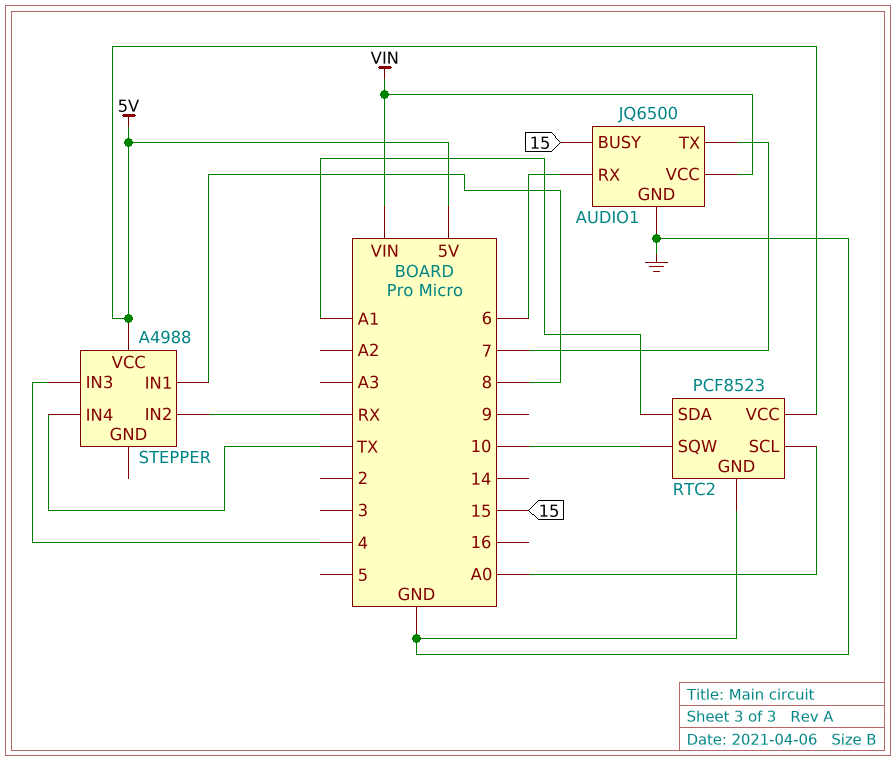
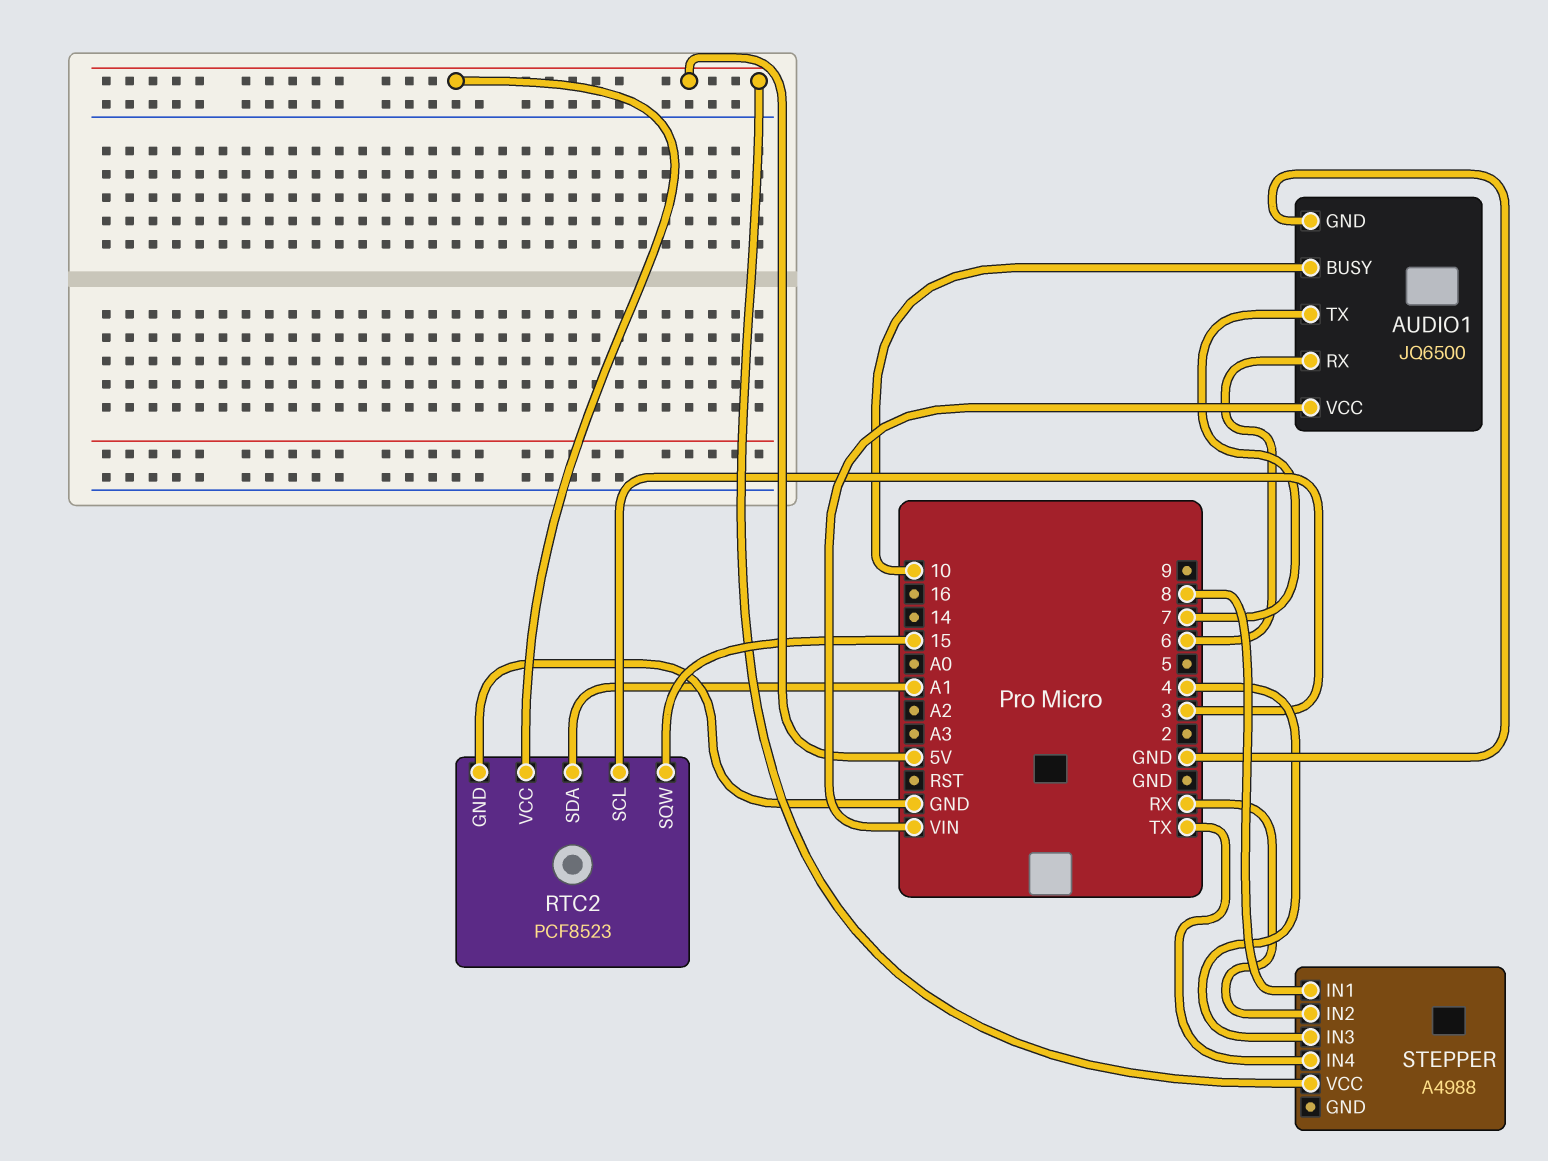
AUDIO1 pin BUSY: 15 -> 10
RTC2 pin SCL: A0 -> 3
RTC2 pin SQW: 10 -> 15

